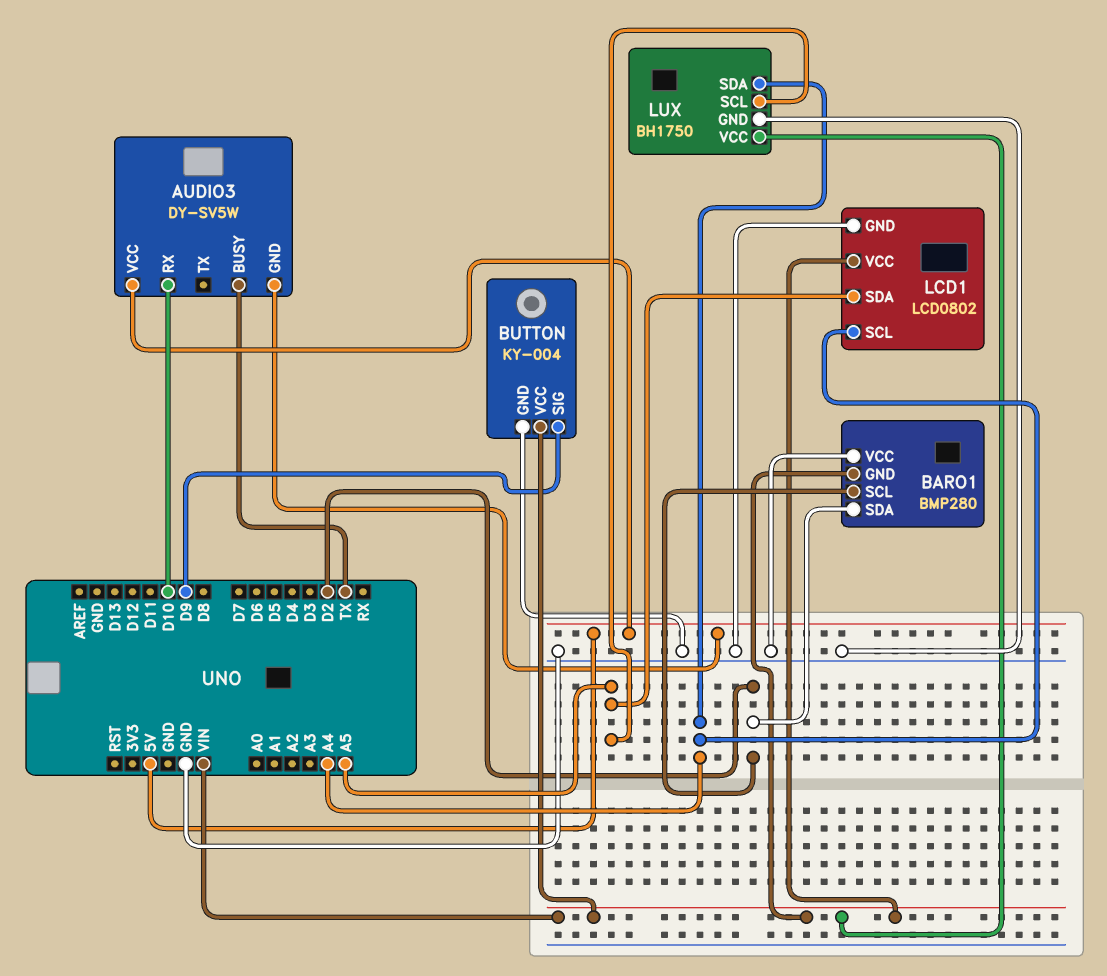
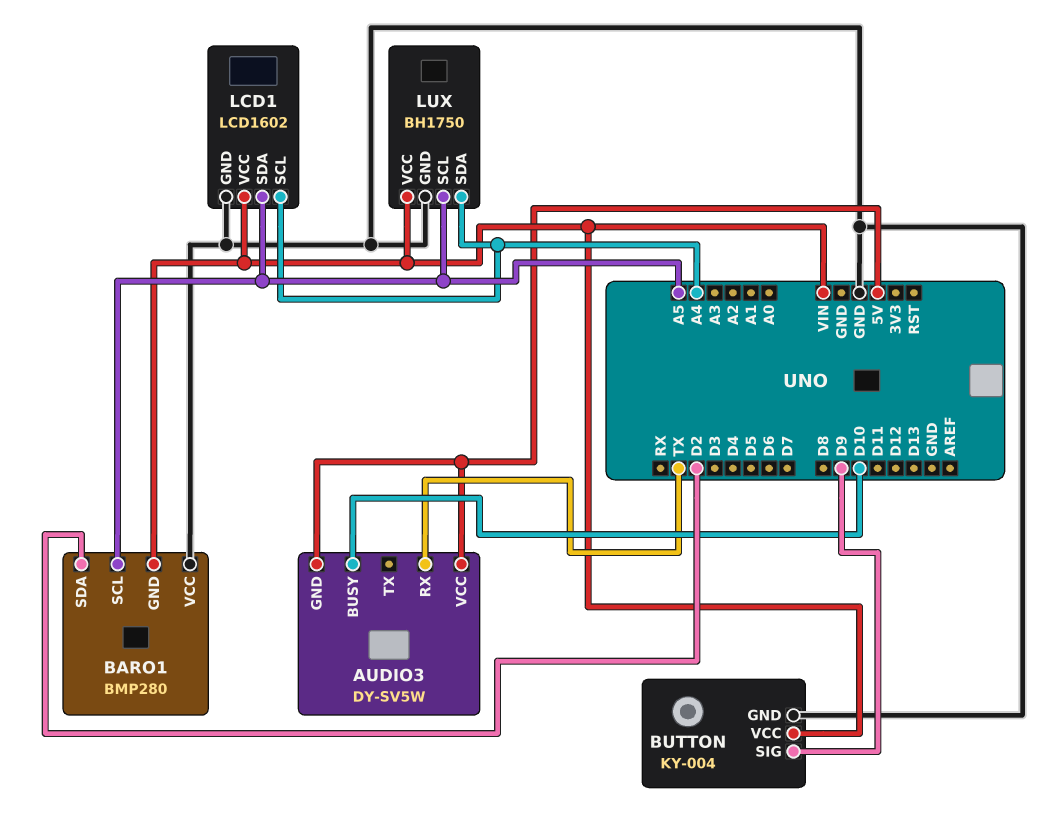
AUDIO3 pin BUSY: TX -> D10
AUDIO3 pin RX: D10 -> TX
BARO1 pin SCL: D2 -> A5
LCD1: LCD0802 -> LCD1602

